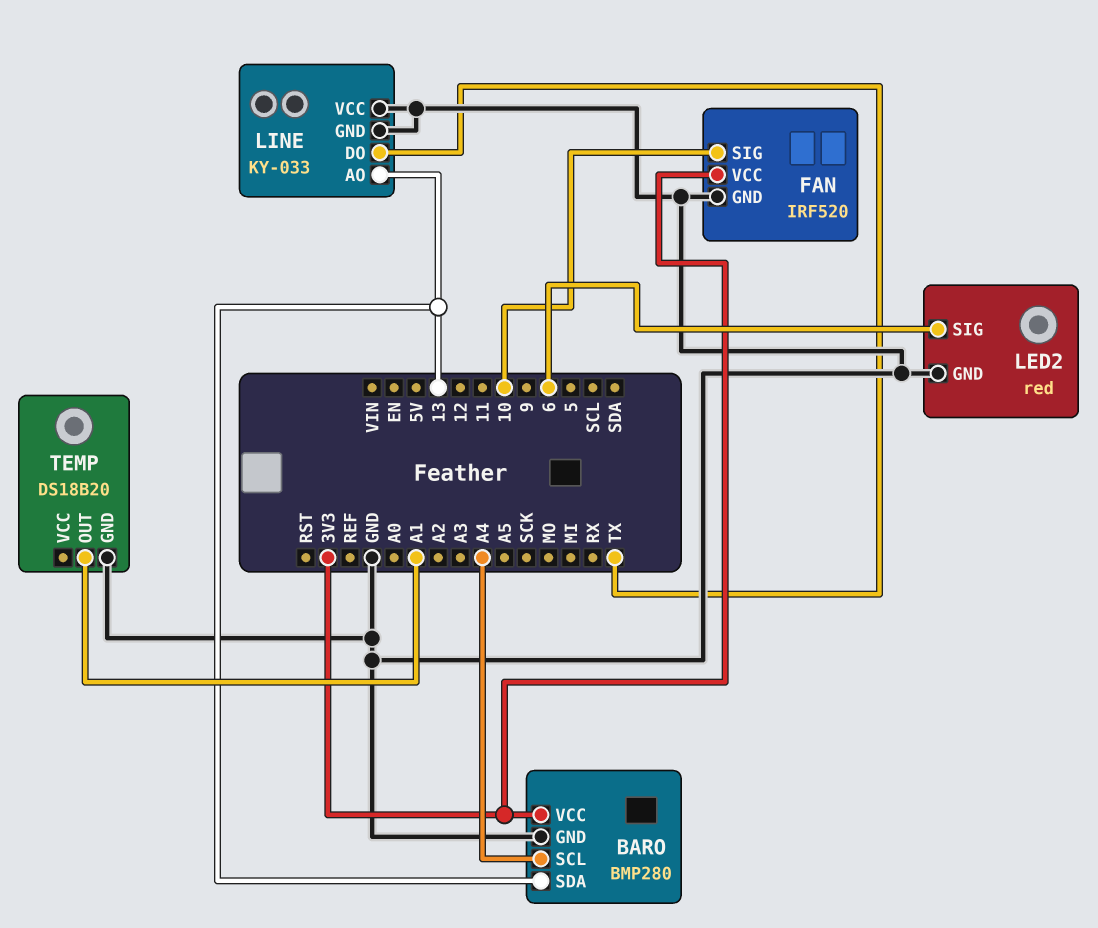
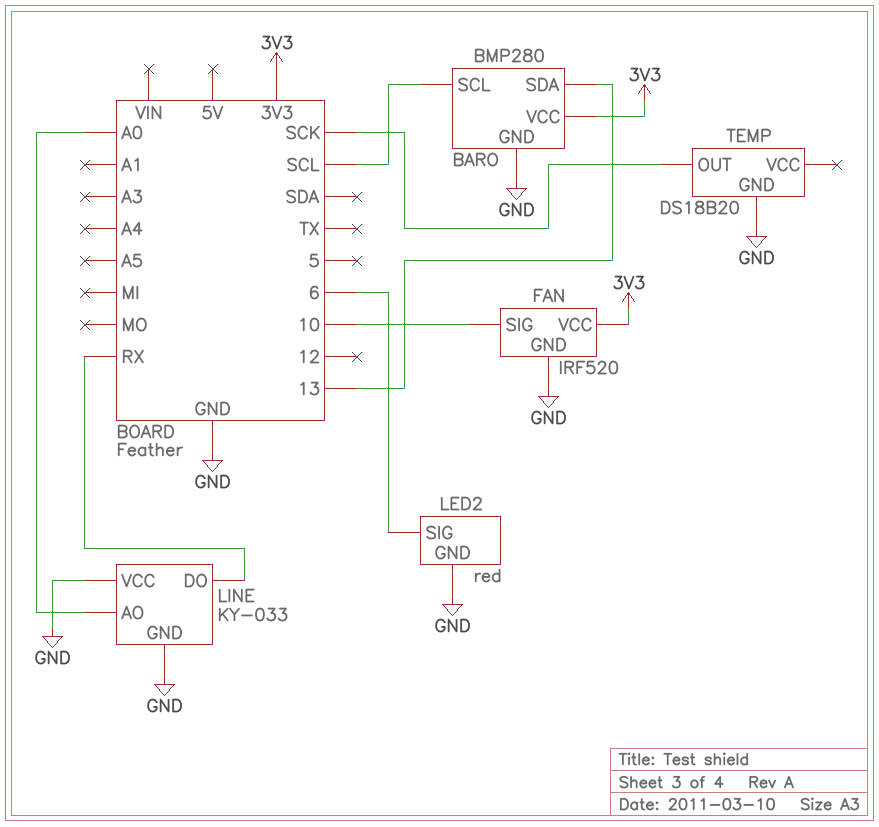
BARO pin SCL: A4 -> SCL
LINE pin AO: 13 -> A0
LINE pin DO: TX -> RX
TEMP pin OUT: A1 -> SCK

